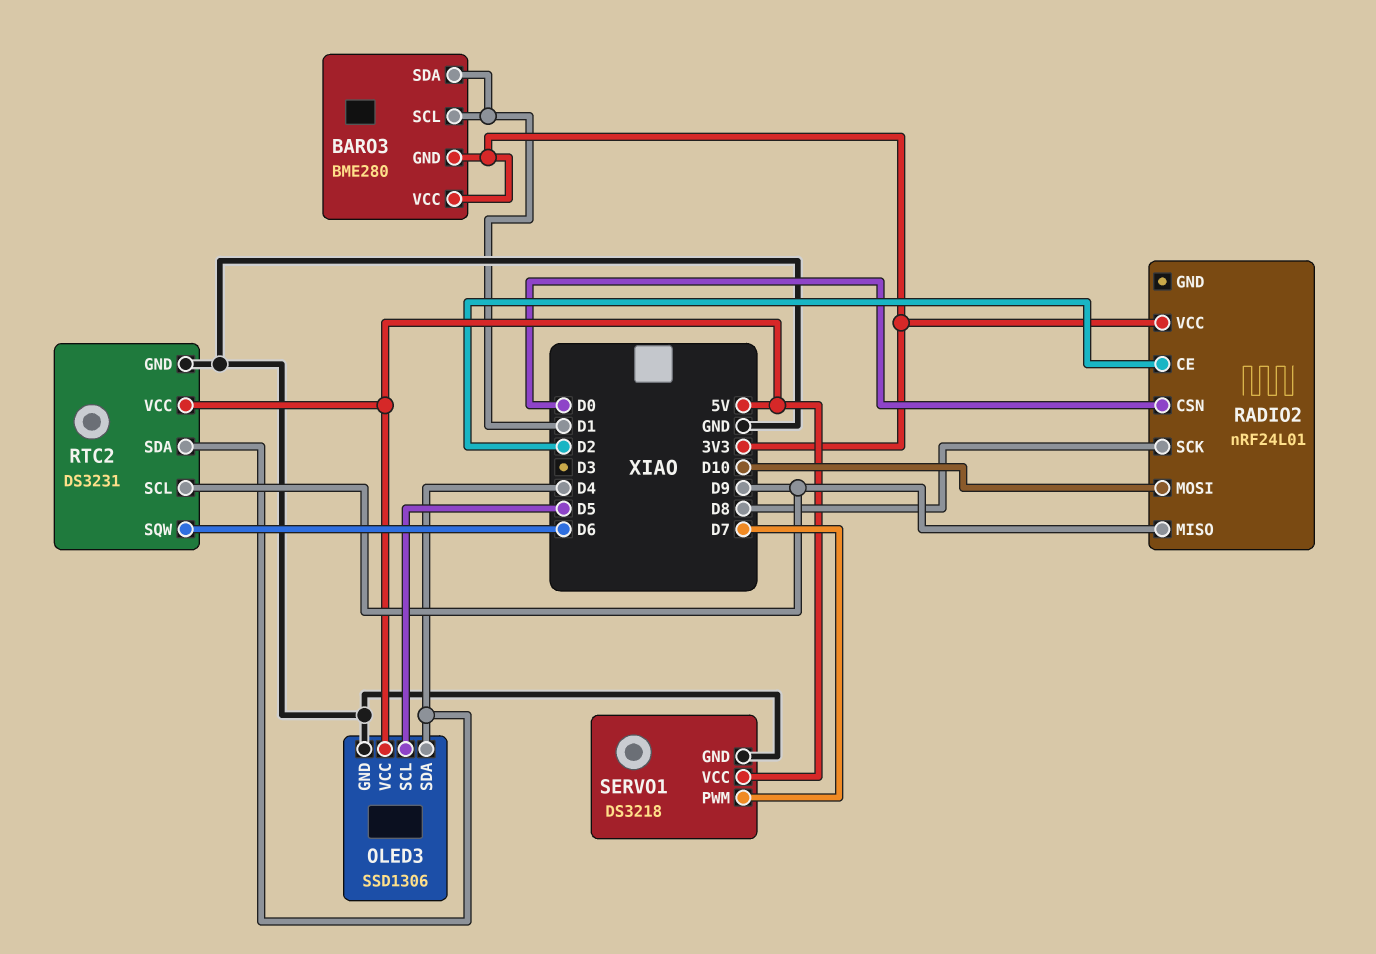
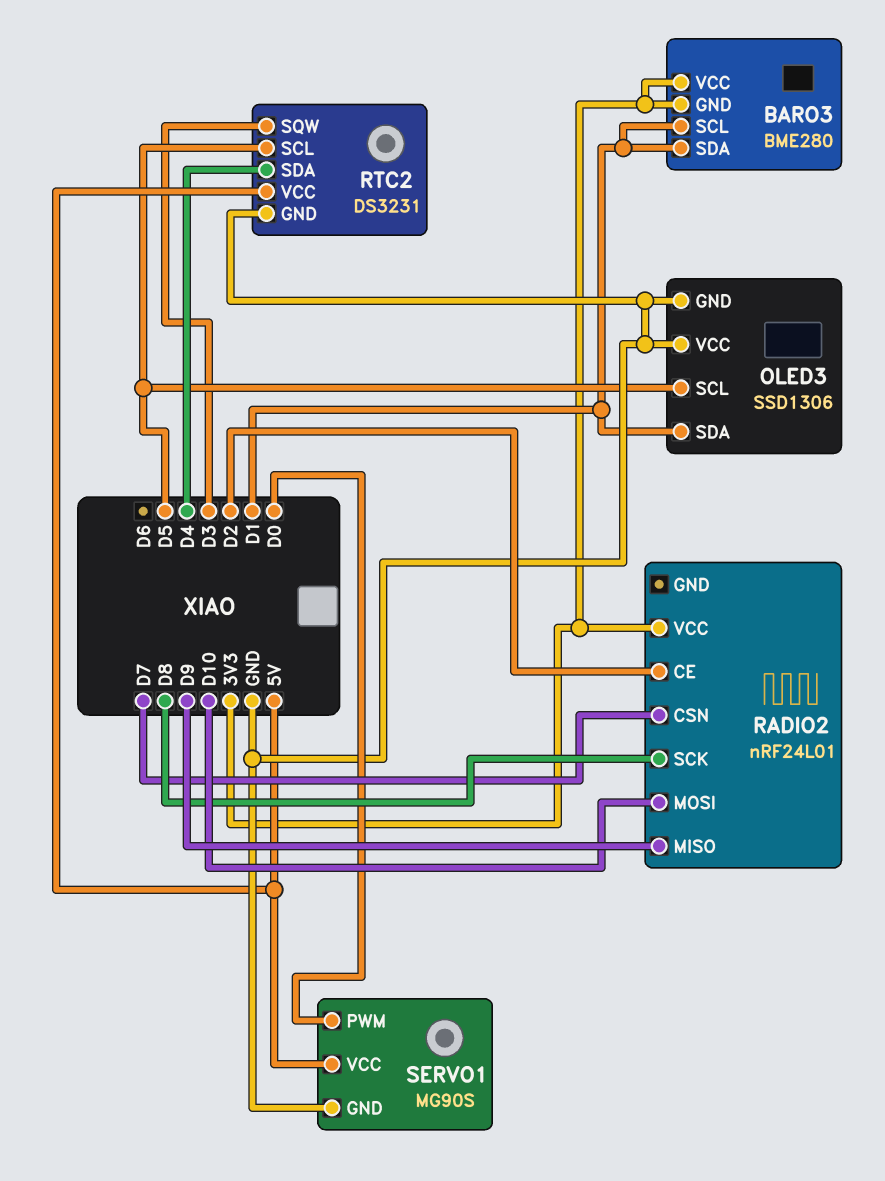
OLED3 pin SDA: D4 -> D1
OLED3 pin VCC: 5V -> GND
RADIO2 pin CSN: D0 -> D7
RTC2 pin SCL: D9 -> D5
RTC2 pin SQW: D6 -> D3
SERVO1: DS3218 -> MG90S
SERVO1 pin PWM: D7 -> D0

